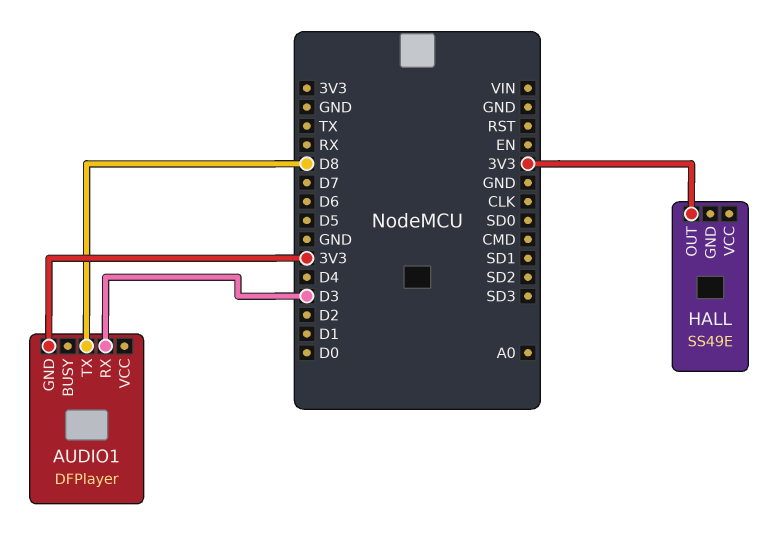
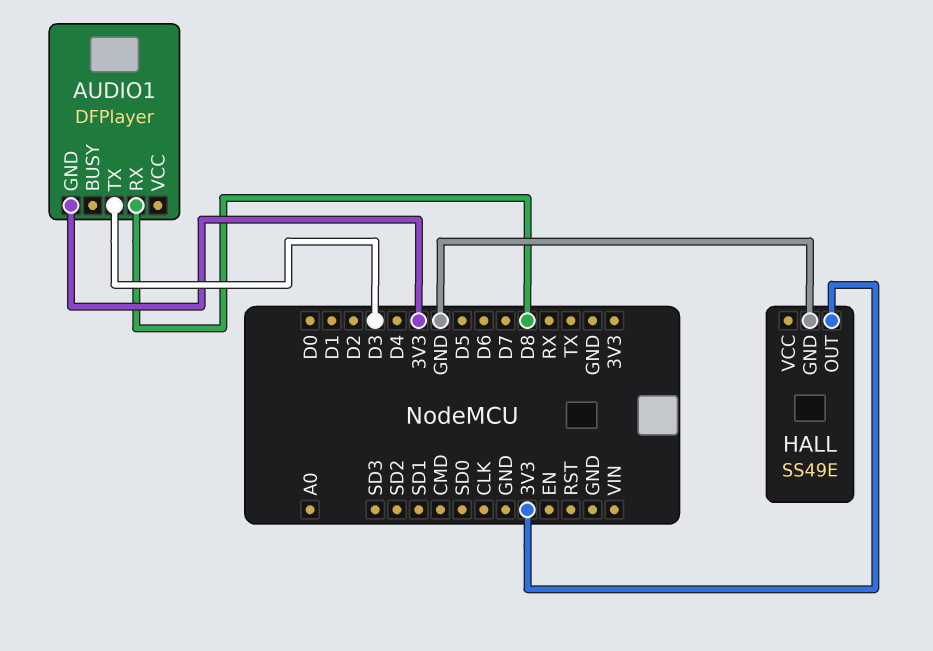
AUDIO1 pin RX: D3 -> D8
AUDIO1 pin TX: D8 -> D3
HALL pin GND: none -> GND

